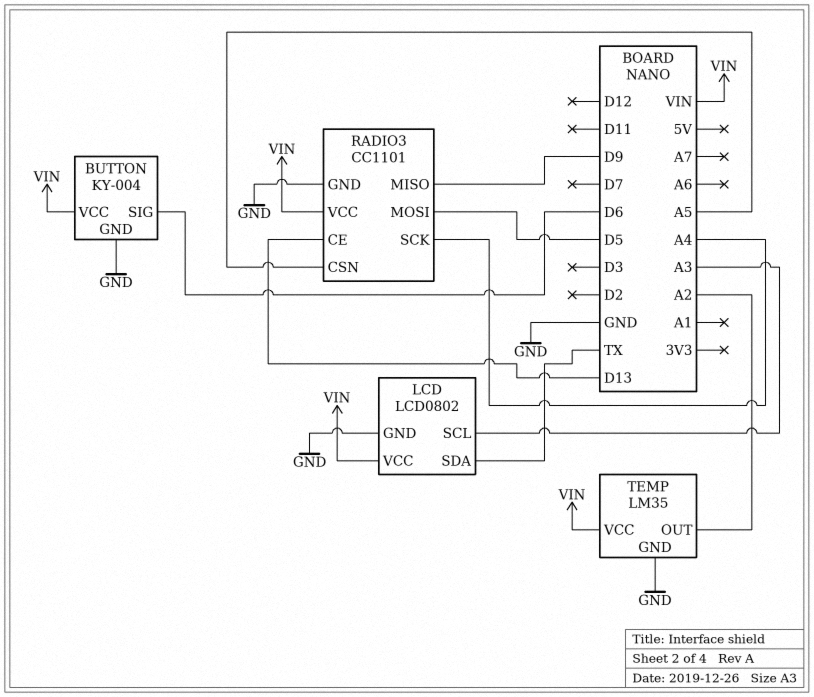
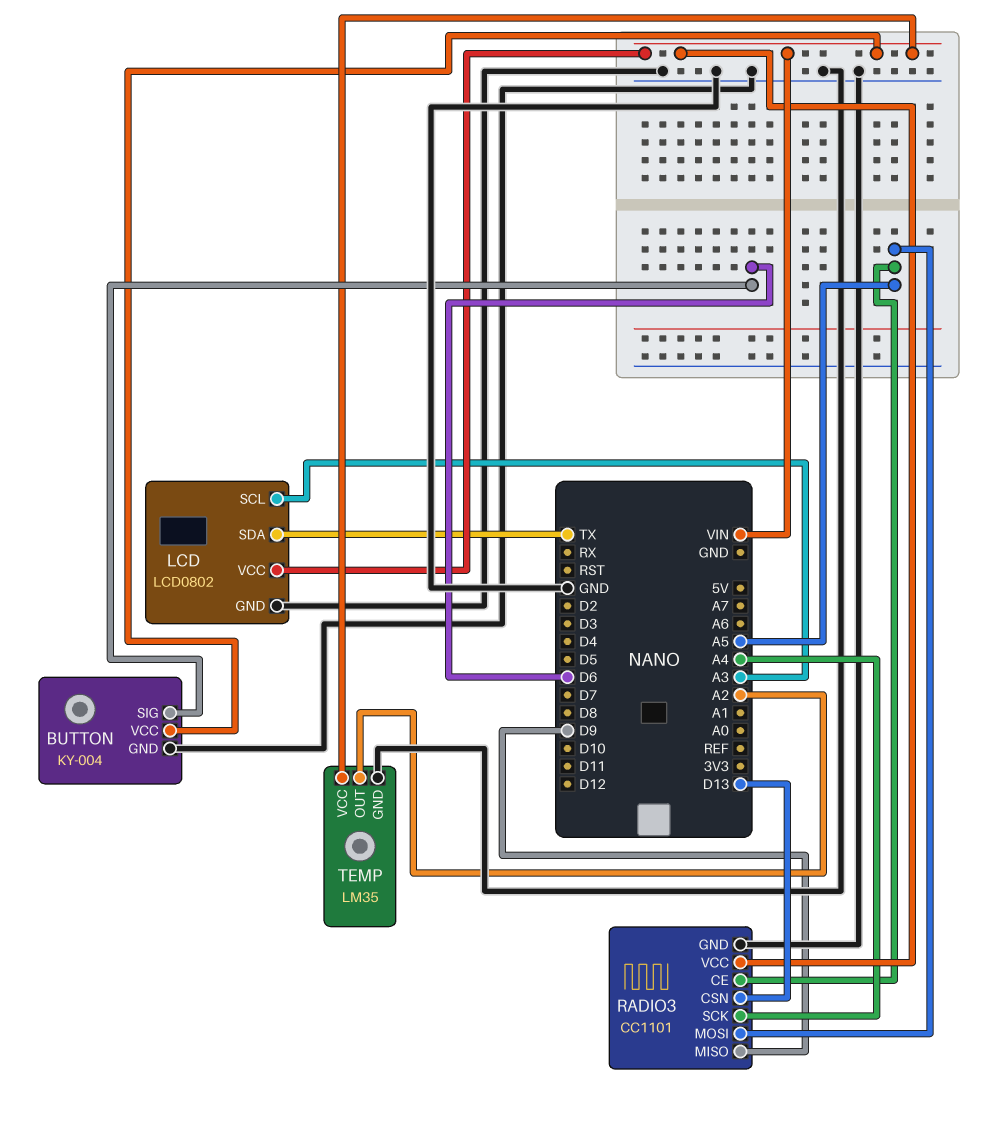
RADIO3 pin CE: D13 -> A5
RADIO3 pin CSN: A5 -> D13
RADIO3 pin MOSI: D5 -> A5

